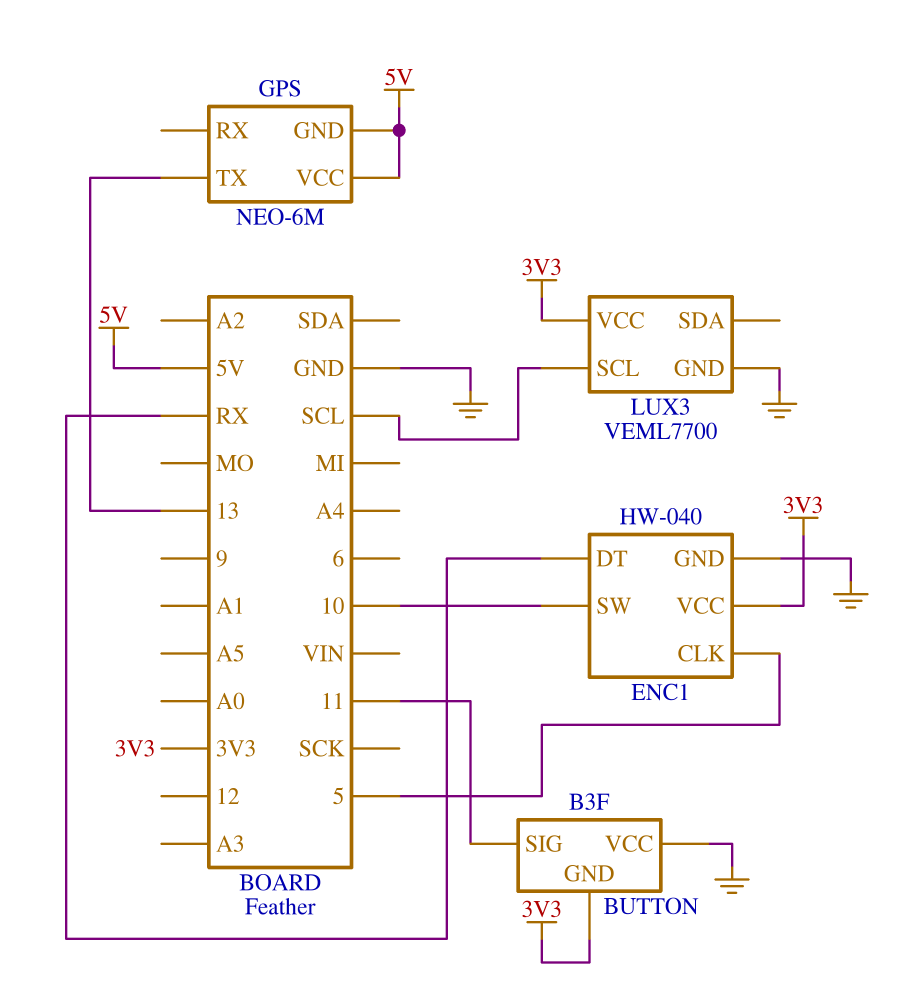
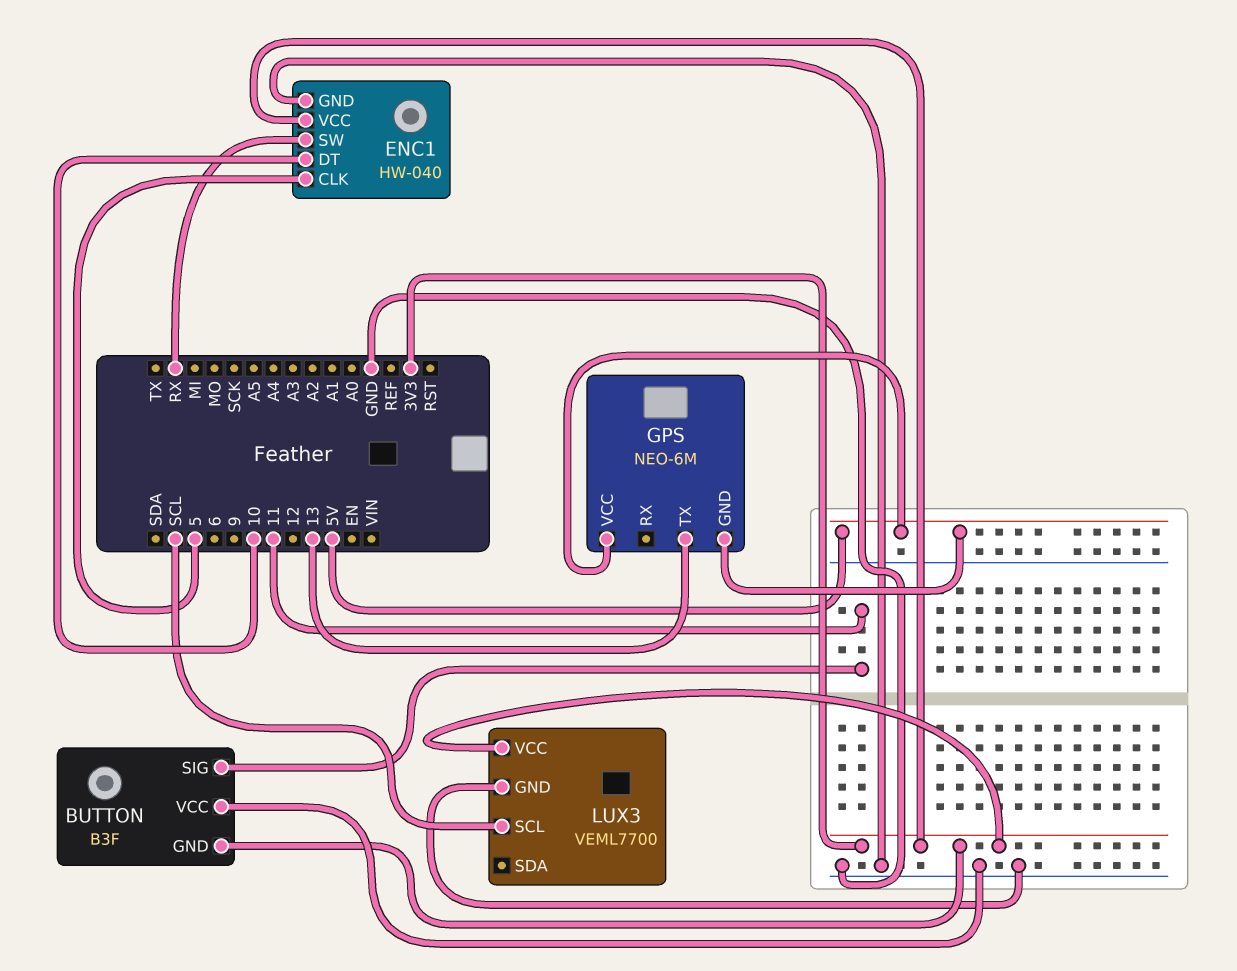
ENC1 pin DT: RX -> 10
ENC1 pin SW: 10 -> RX

